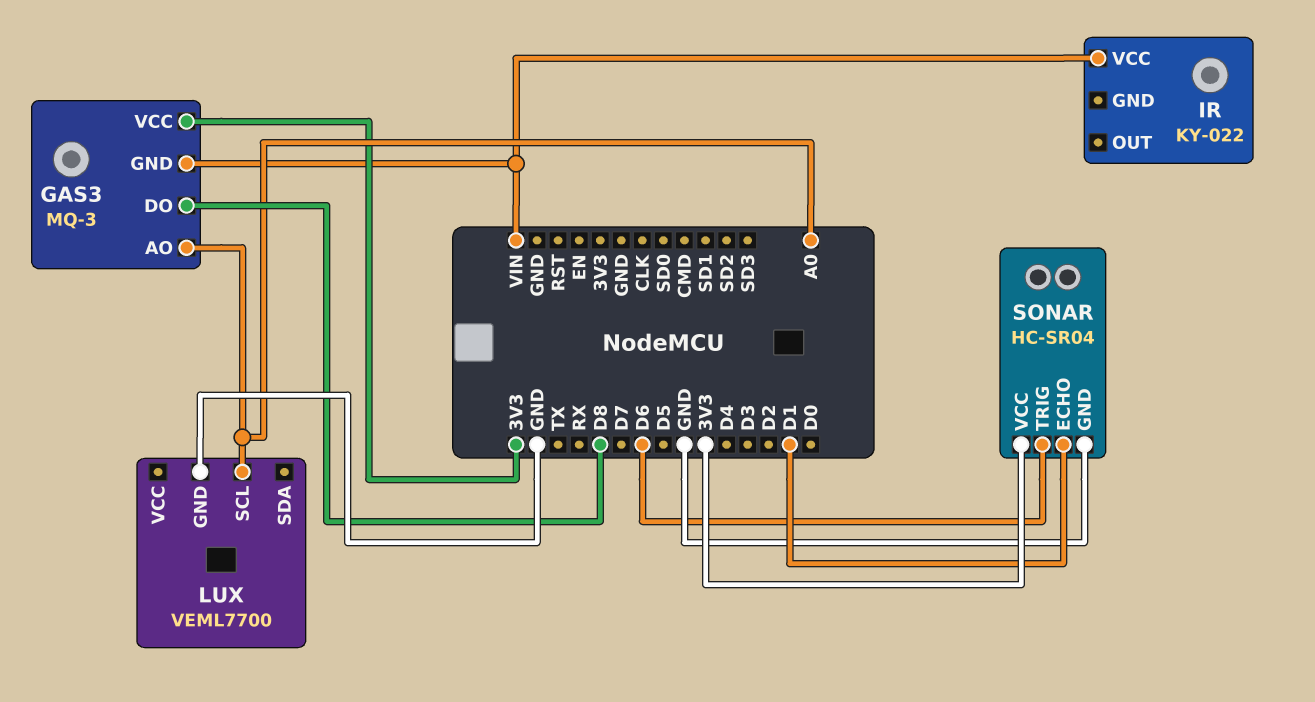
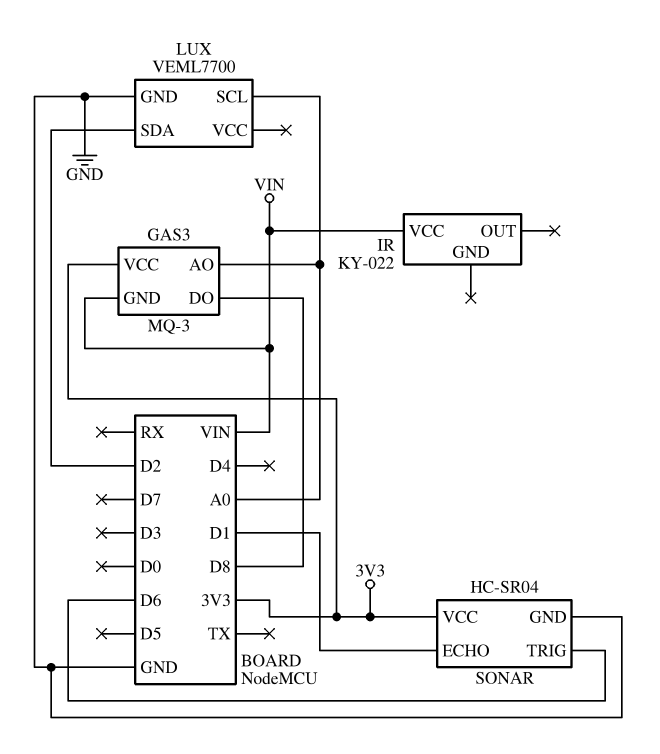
LUX pin SDA: none -> D2

